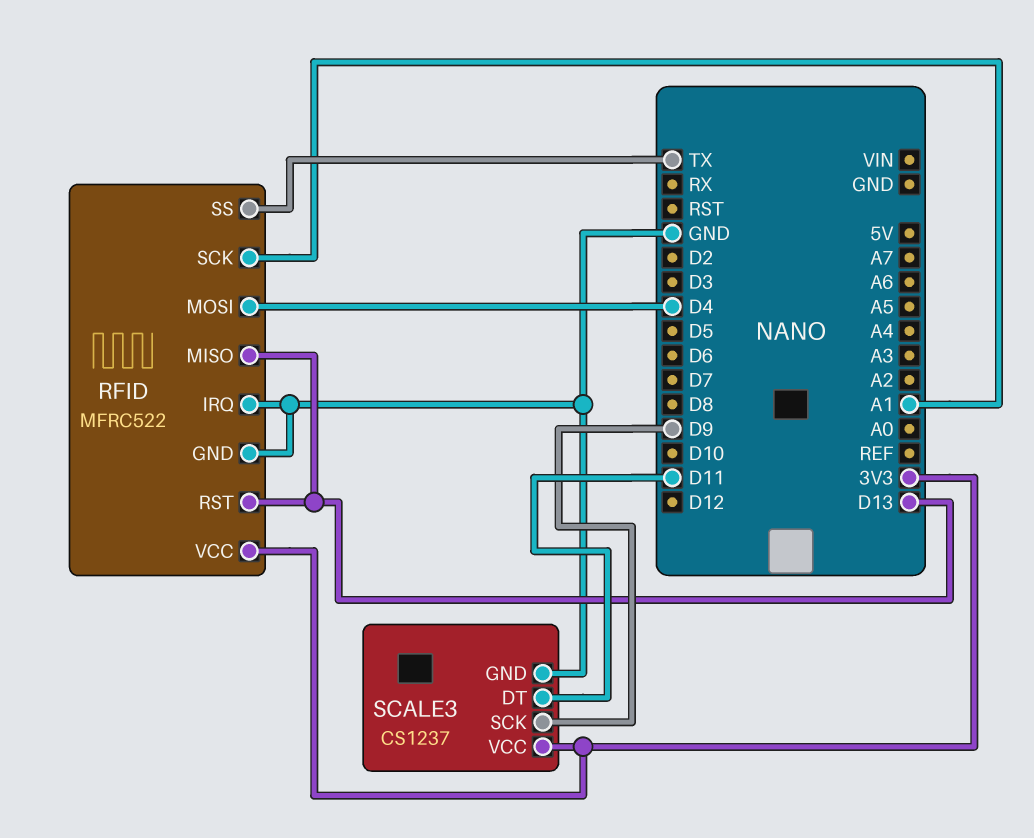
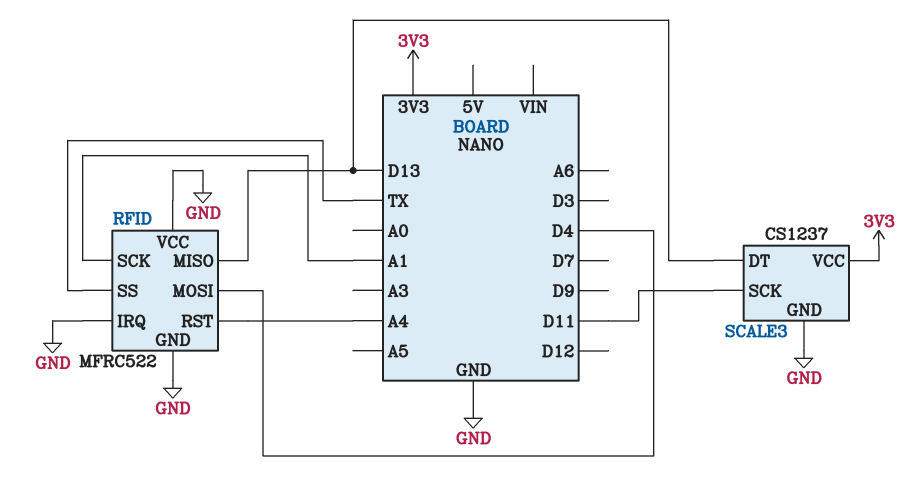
RFID pin RST: D13 -> A4
RFID pin VCC: 3V3 -> GND
SCALE3 pin DT: D11 -> D13
SCALE3 pin SCK: D9 -> D11

